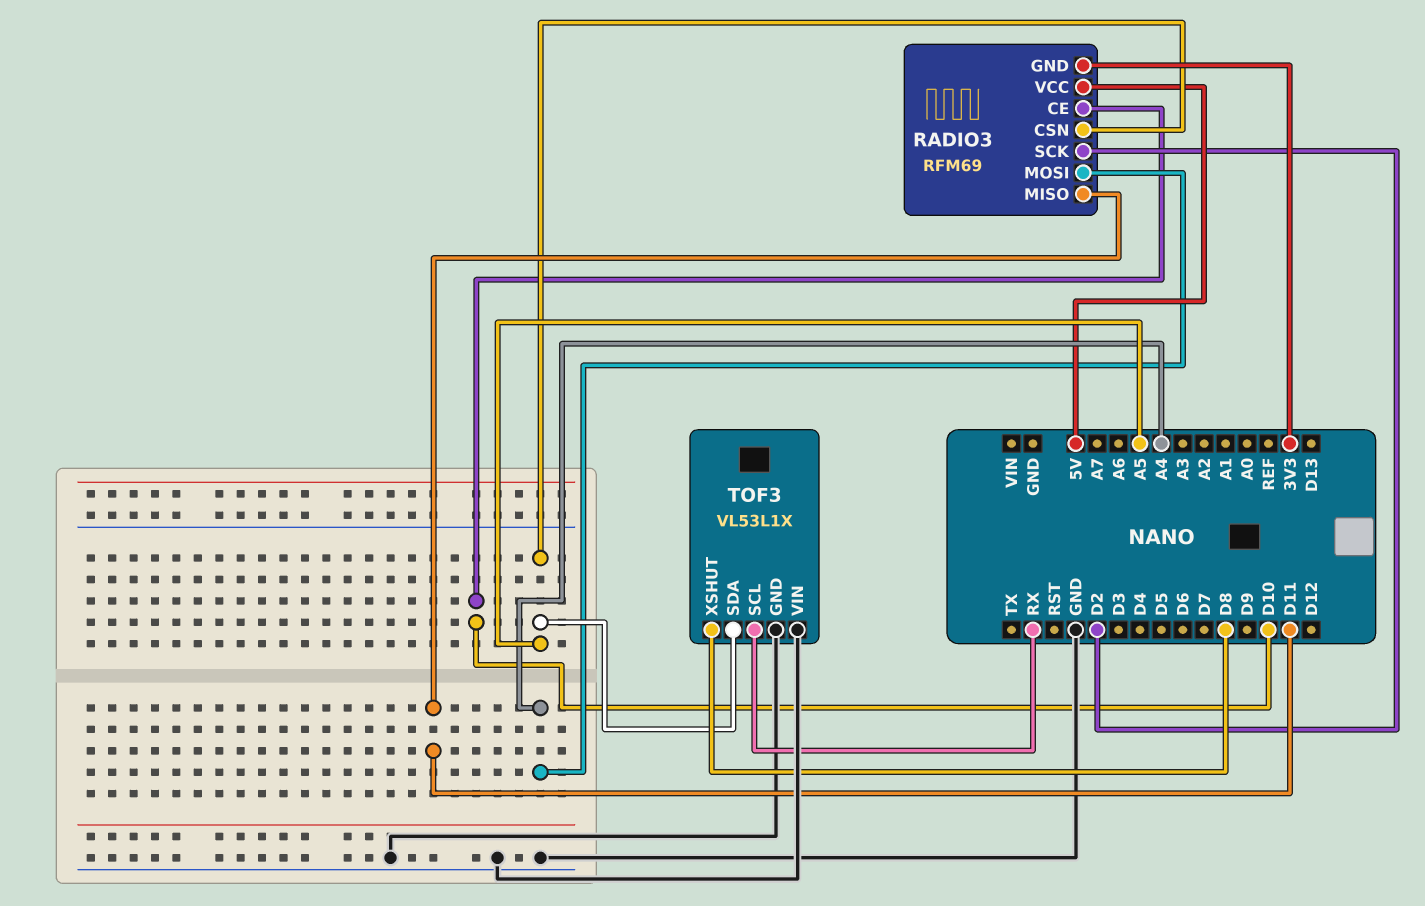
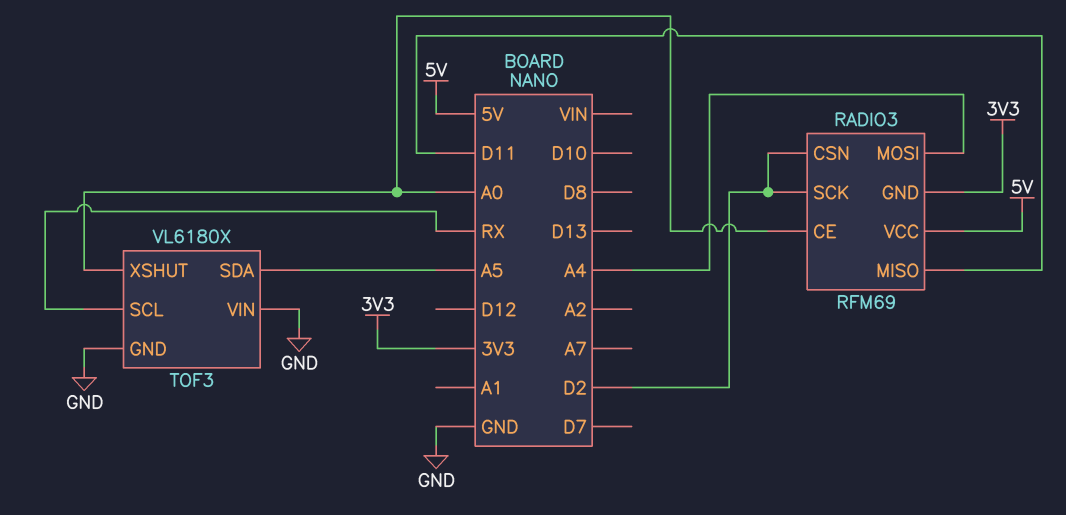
RADIO3 pin CE: D10 -> A0
RADIO3 pin CSN: A5 -> D2
TOF3: VL53L1X -> VL6180X
TOF3 pin XSHUT: D8 -> A0

